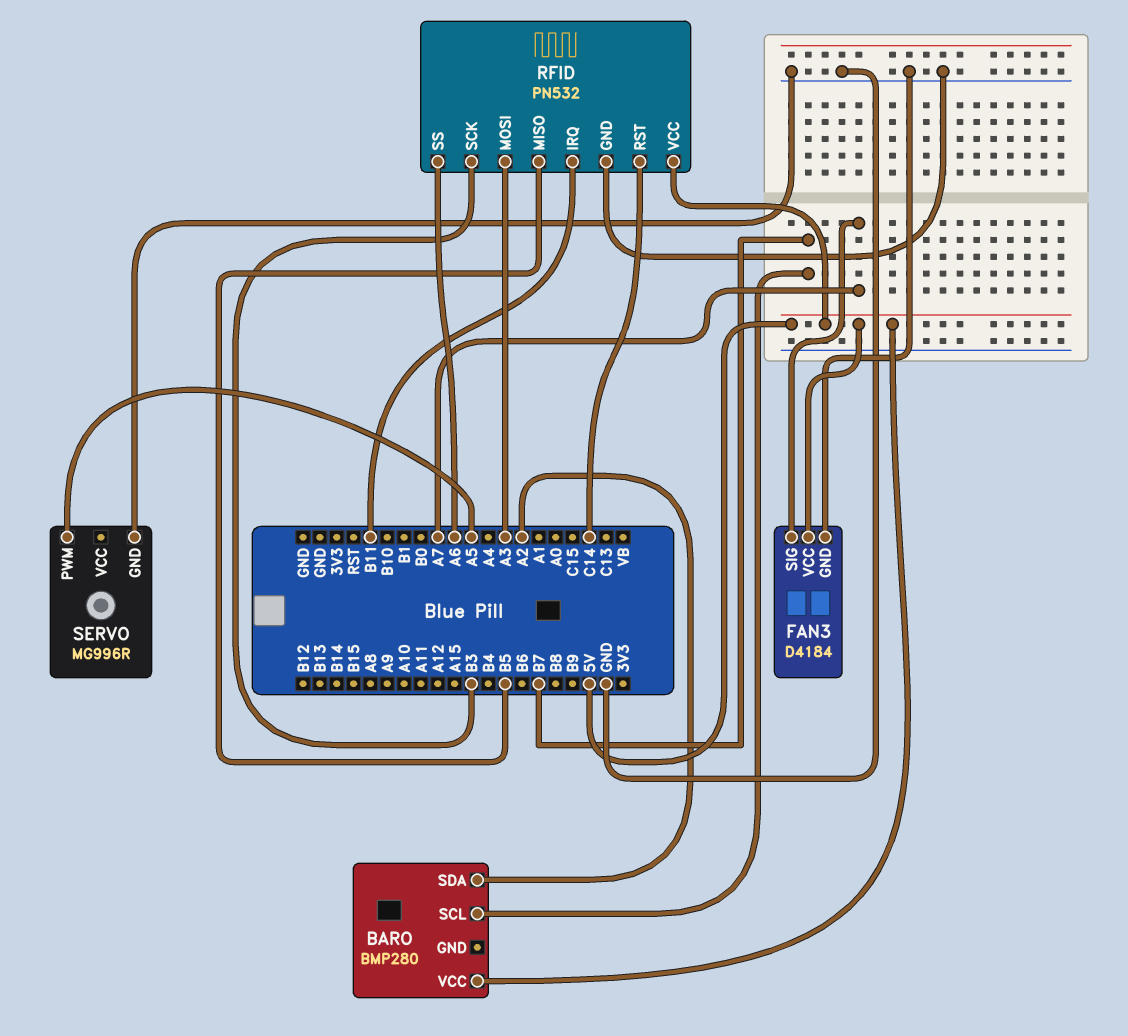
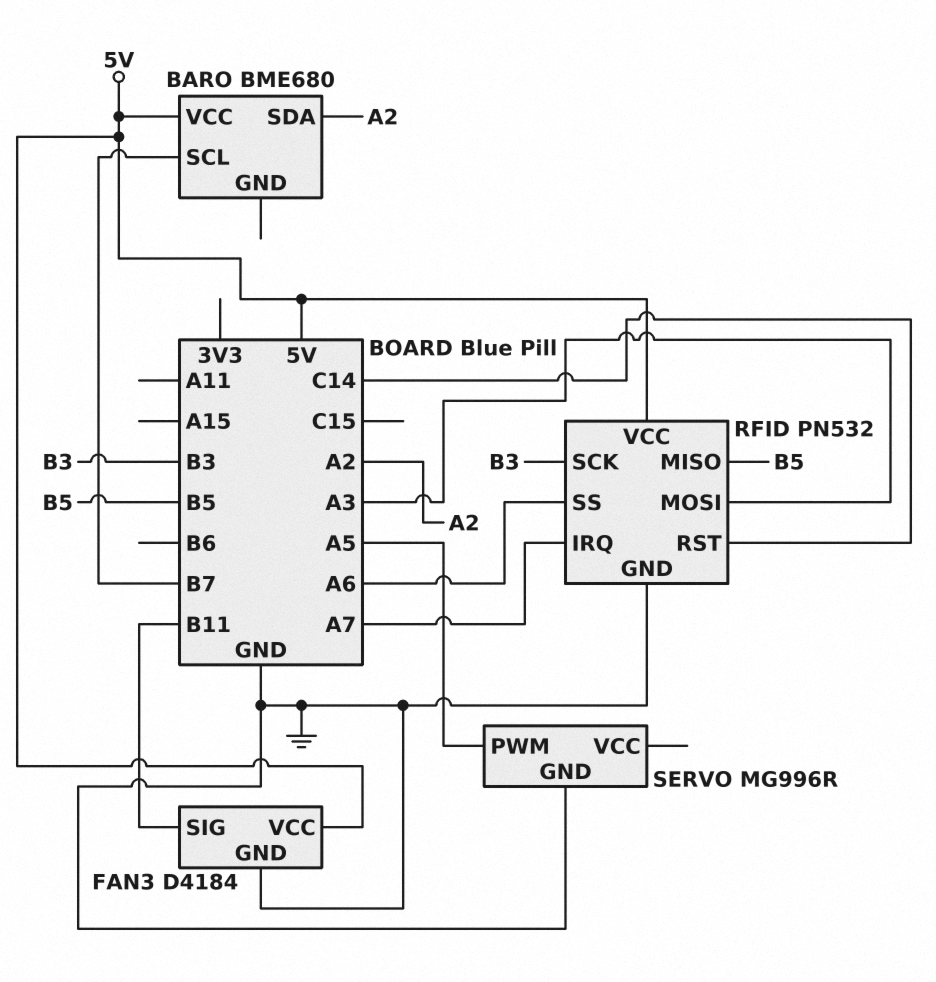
BARO: BMP280 -> BME680
FAN3 pin SIG: A7 -> B11
RFID pin IRQ: B11 -> A7

